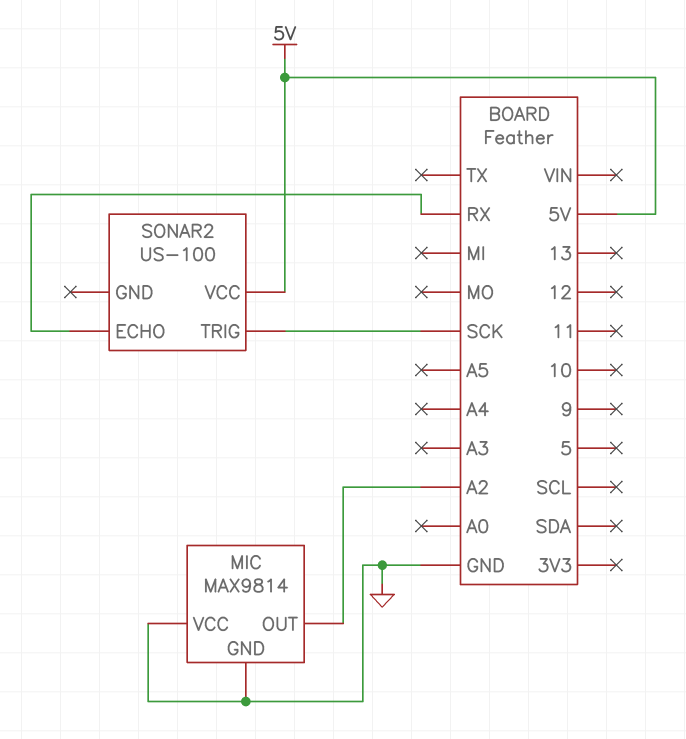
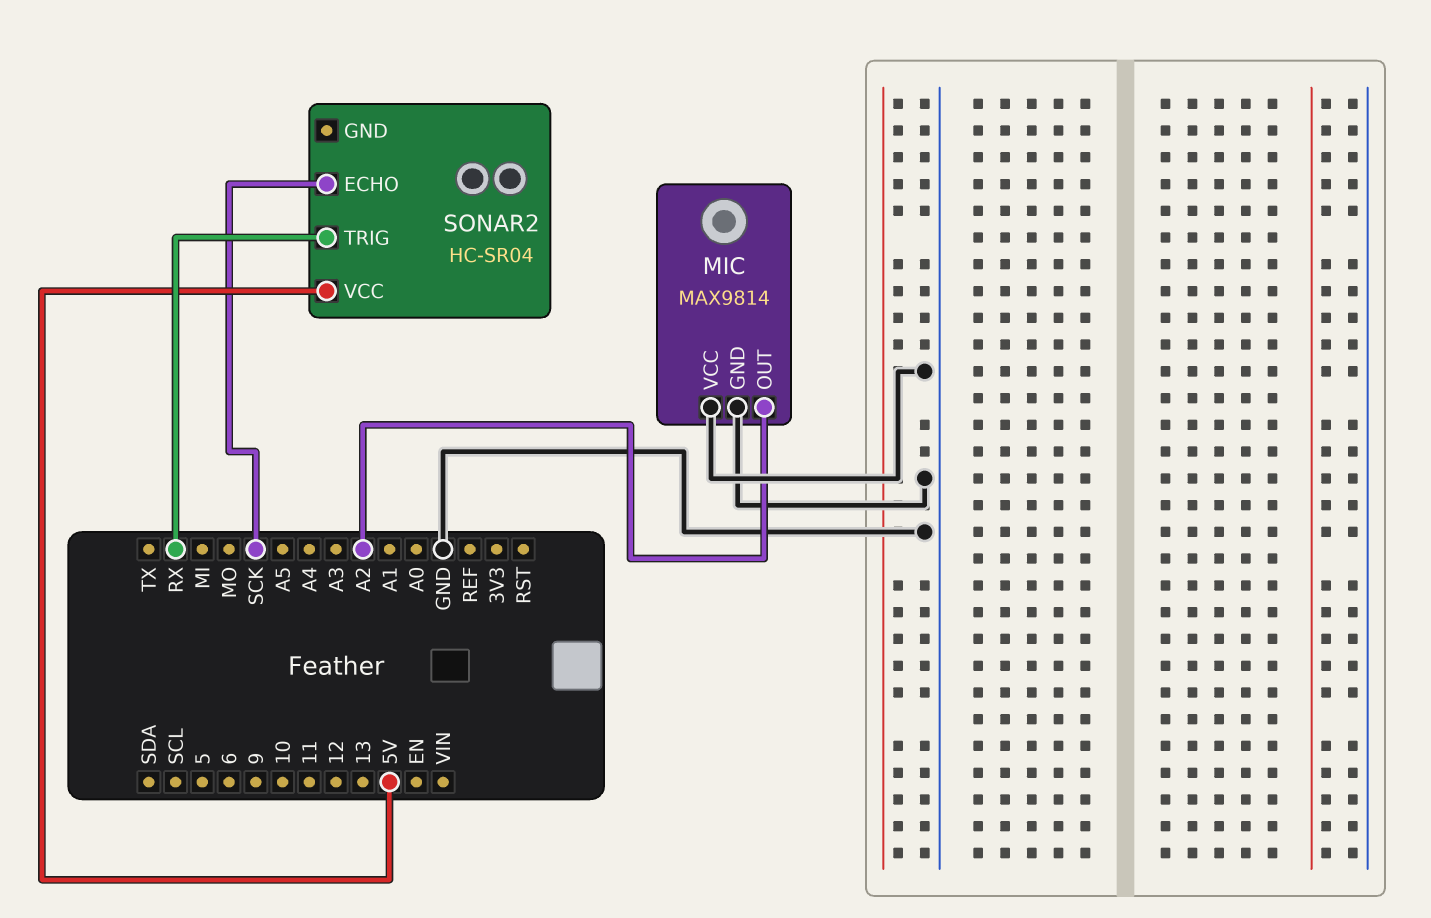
SONAR2: US-100 -> HC-SR04
SONAR2 pin ECHO: RX -> SCK
SONAR2 pin TRIG: SCK -> RX

